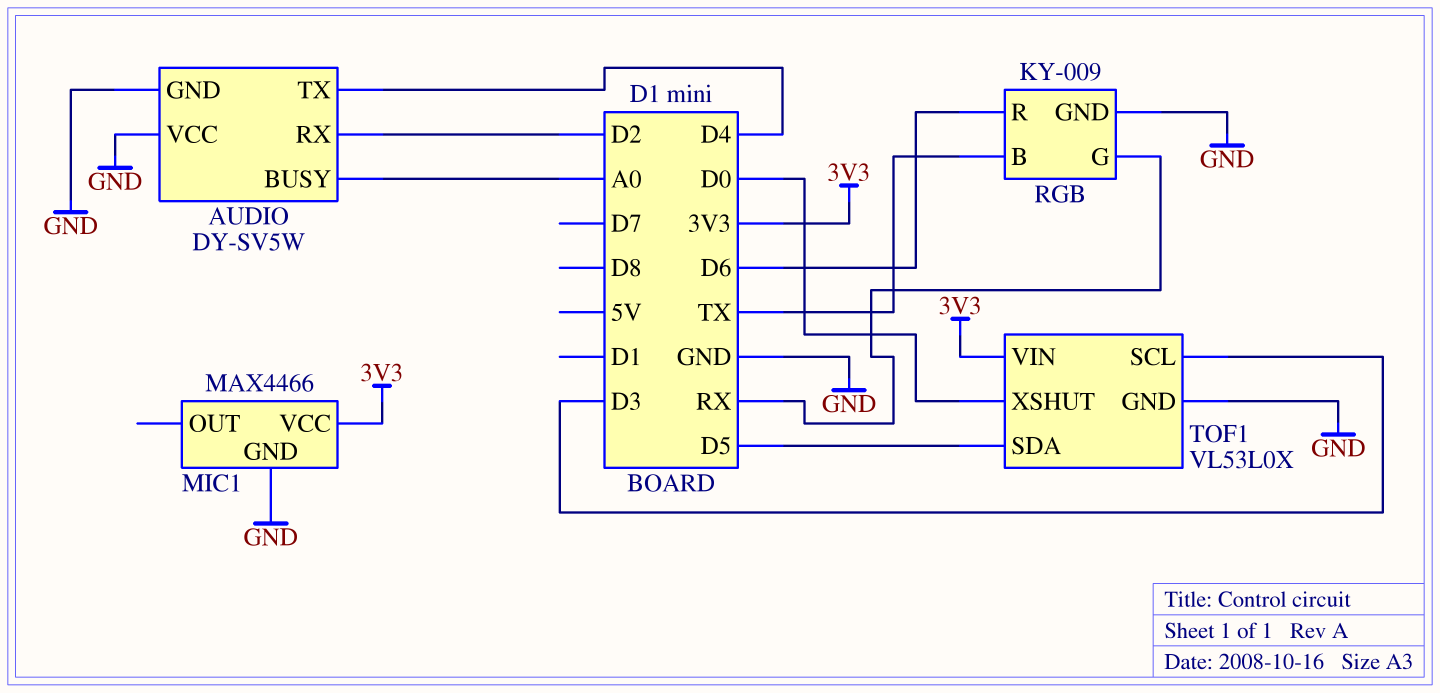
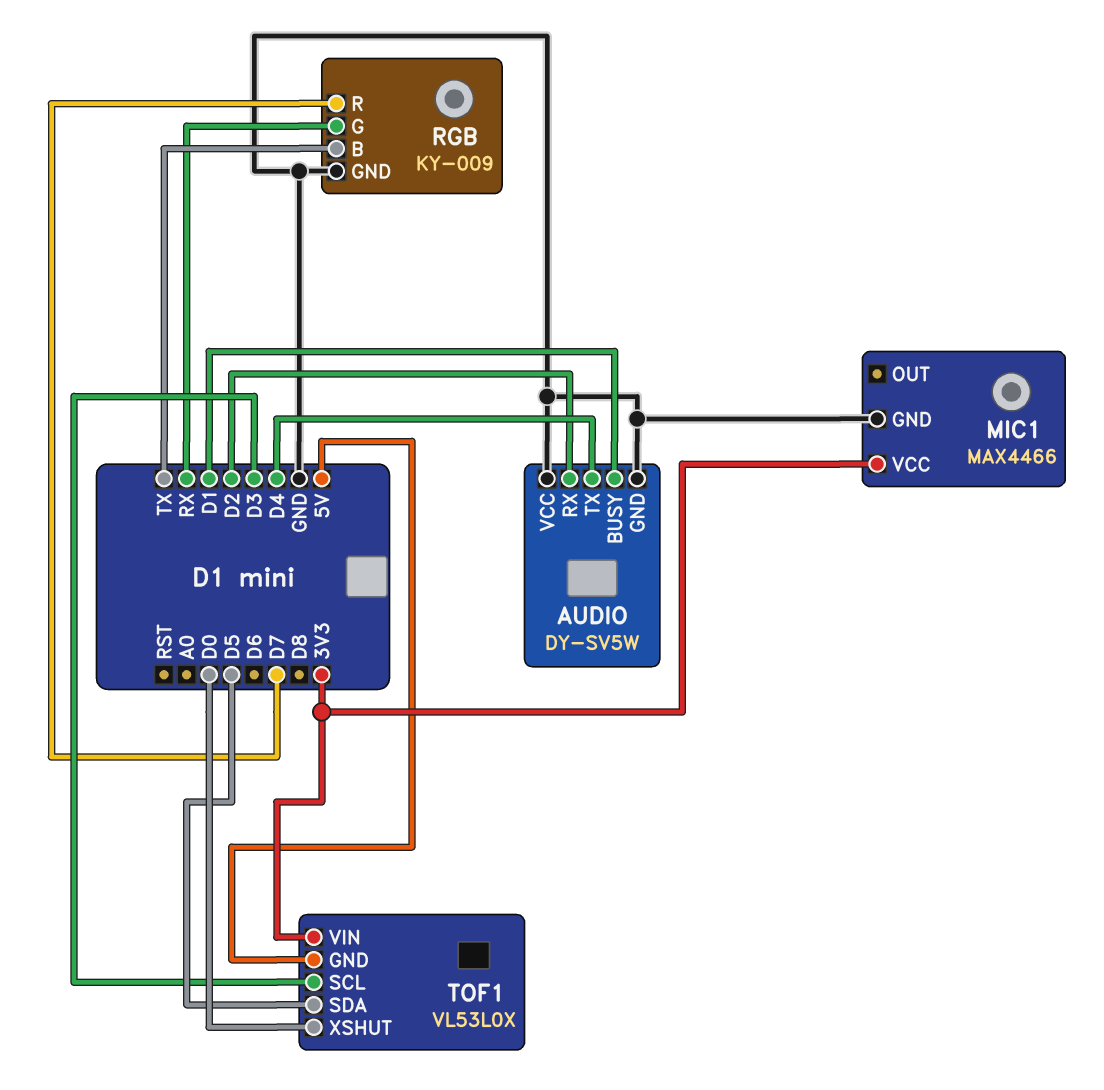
AUDIO pin BUSY: A0 -> D1
RGB pin R: D6 -> D7
TOF1 pin GND: GND -> 5V

